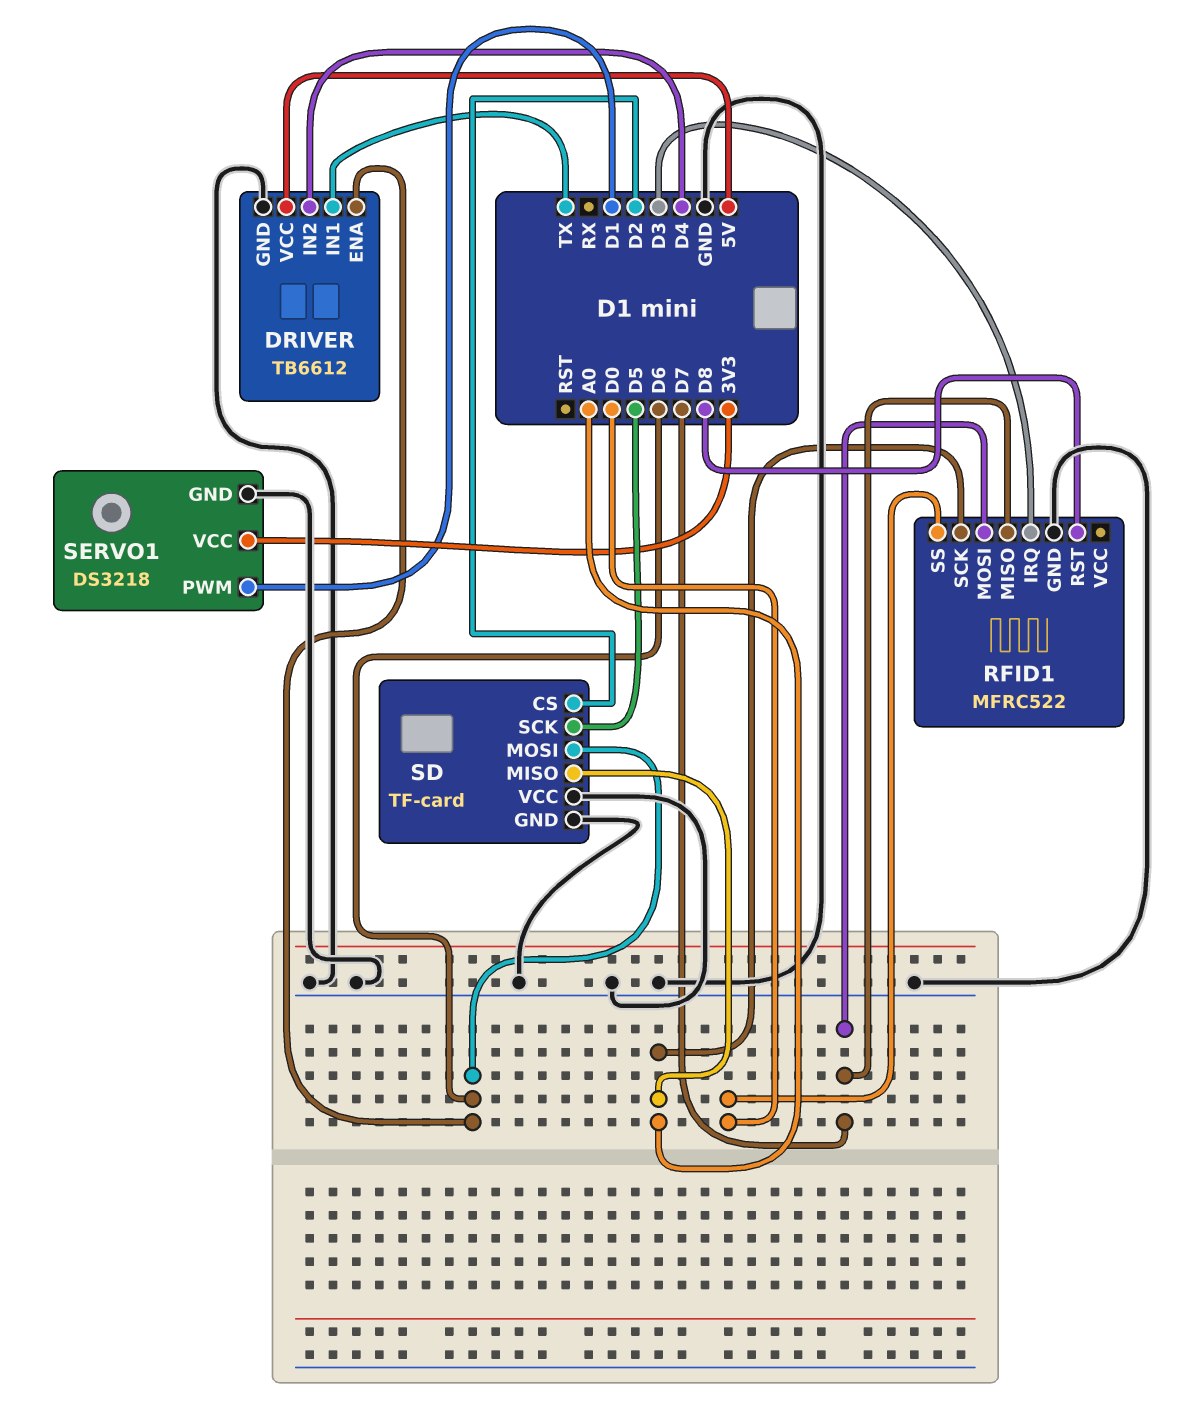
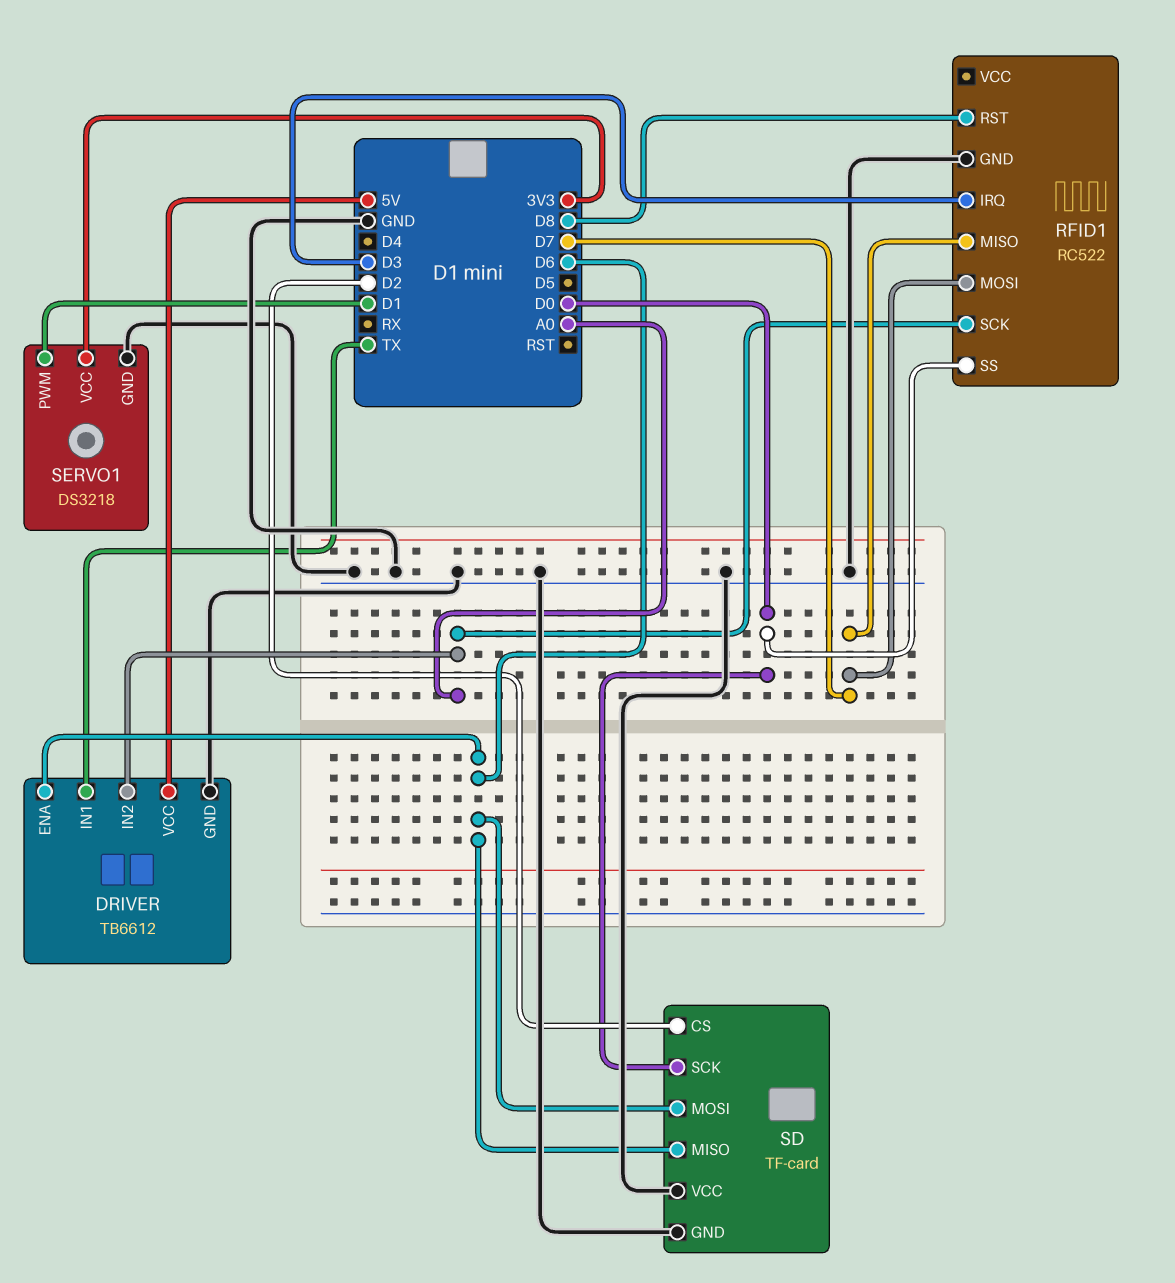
DRIVER pin IN2: D4 -> A0
RFID1: MFRC522 -> RC522
SD pin MISO: A0 -> D6
SD pin SCK: D5 -> D0

